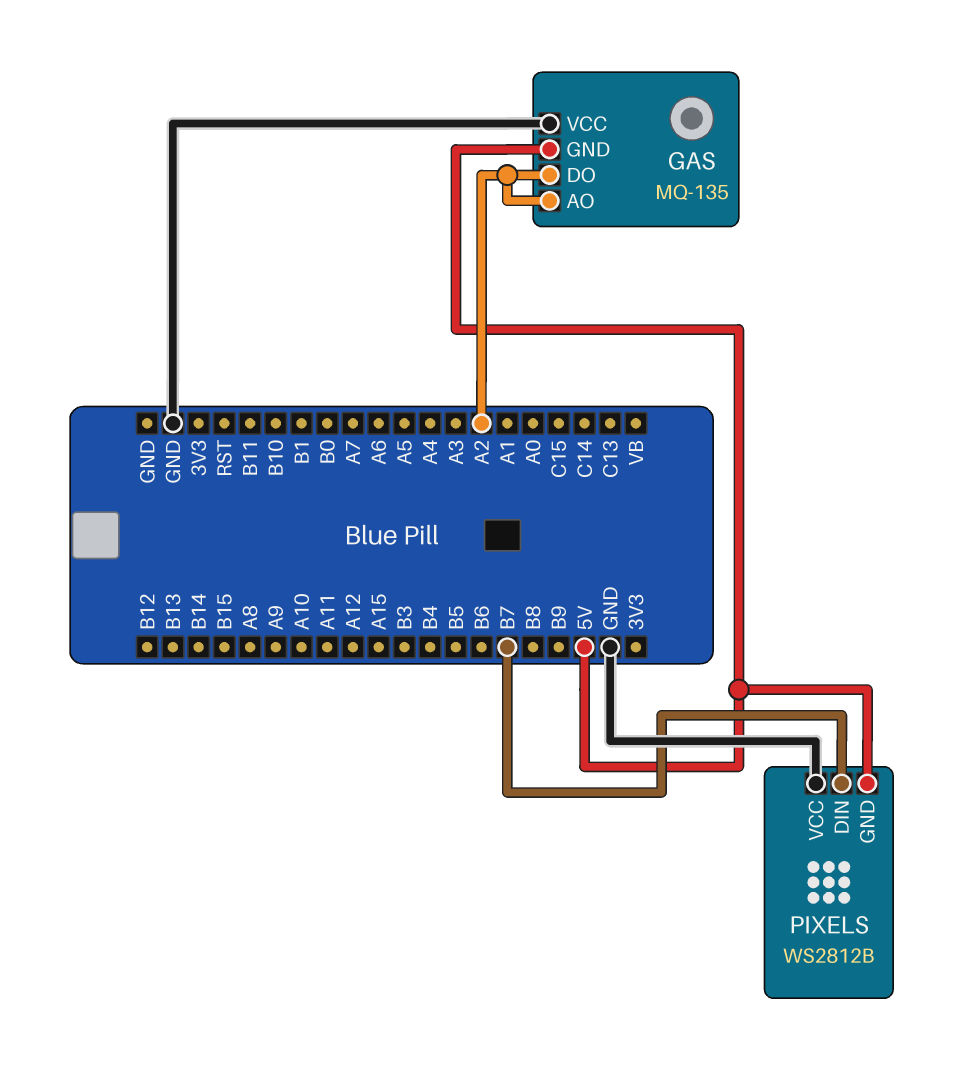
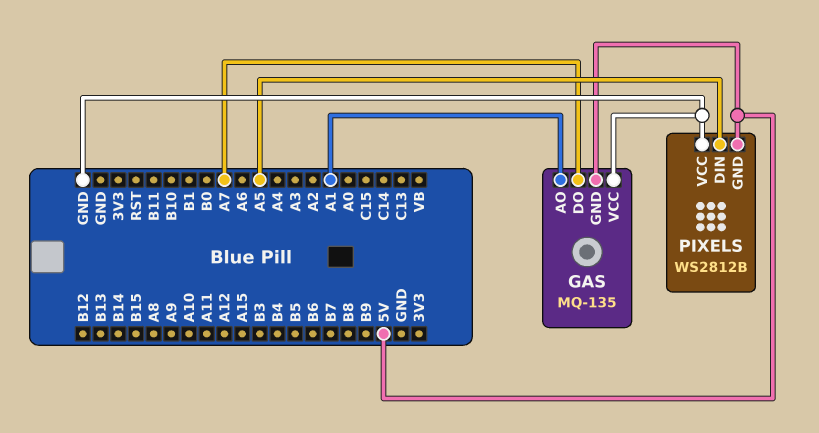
GAS pin AO: A2 -> A1
GAS pin DO: A2 -> A7
PIXELS pin DIN: B7 -> A5

